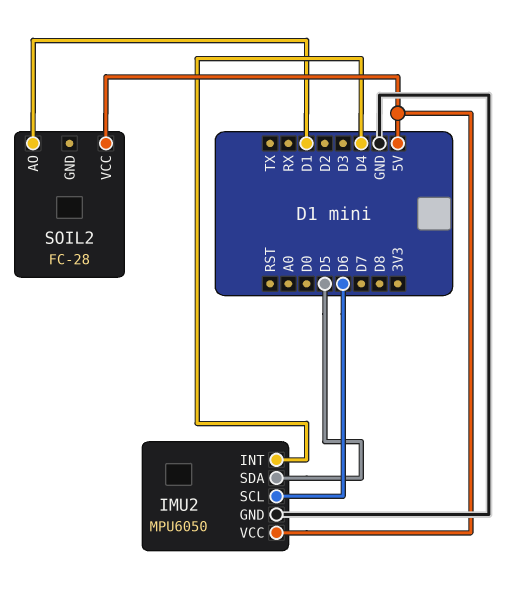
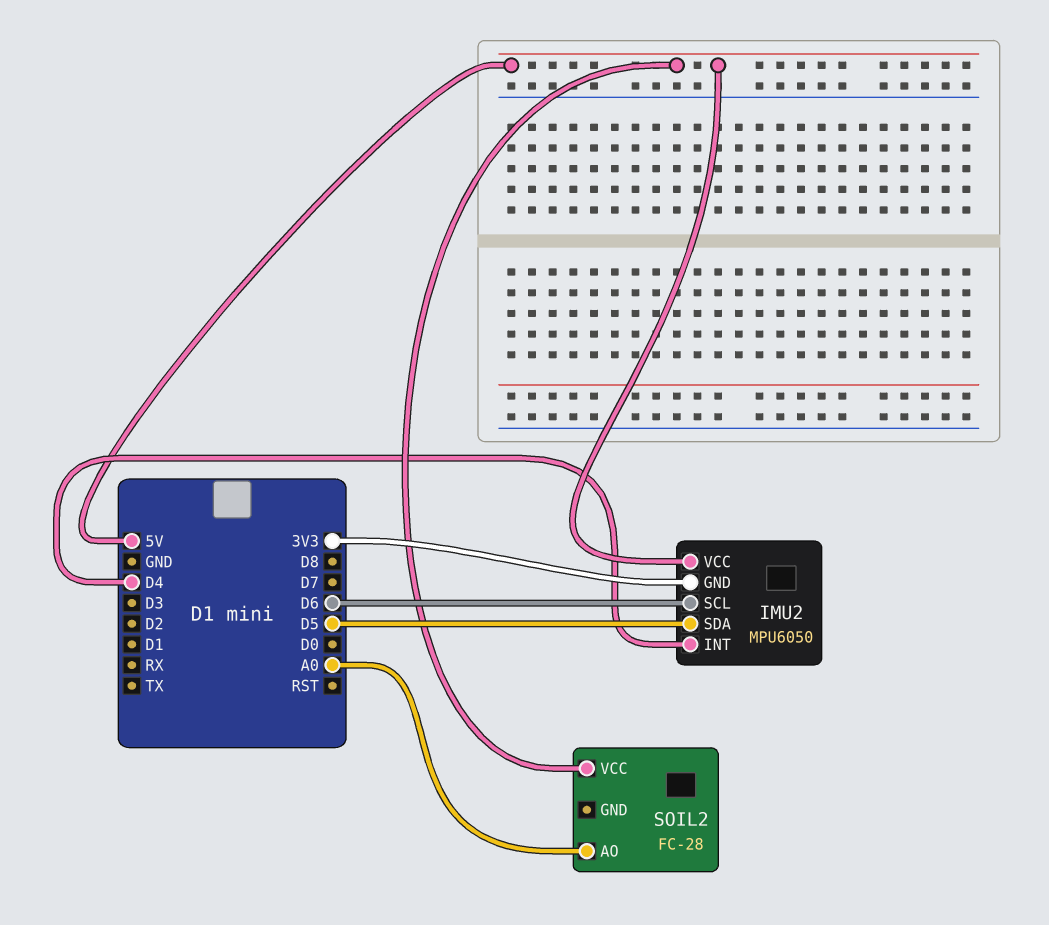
IMU2 pin GND: GND -> 3V3
SOIL2 pin AO: D1 -> A0

